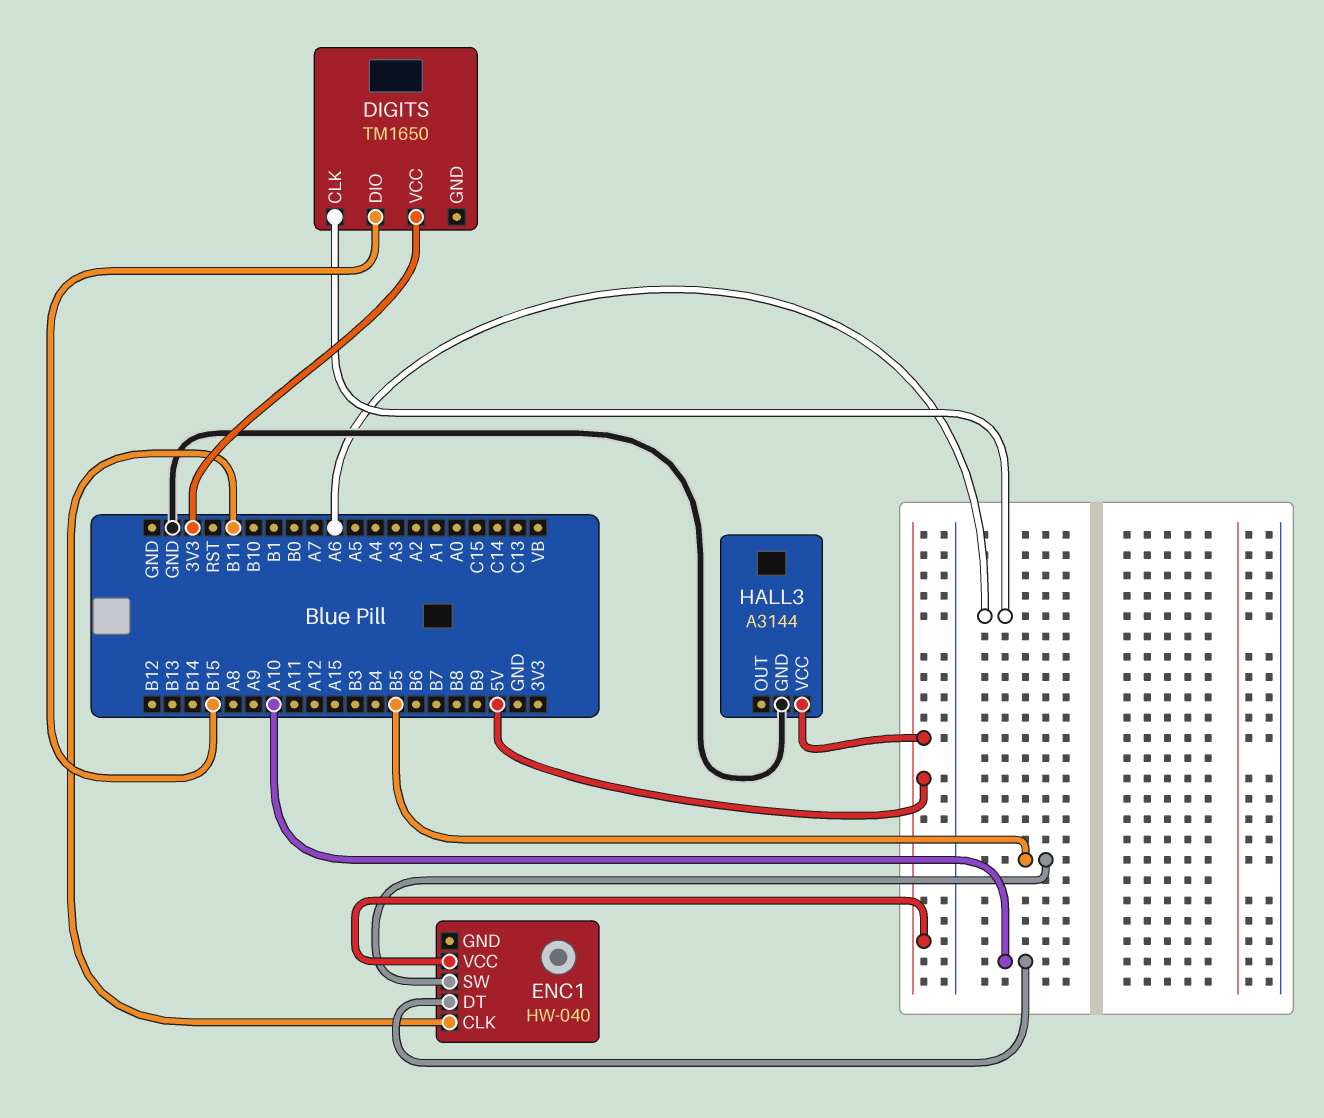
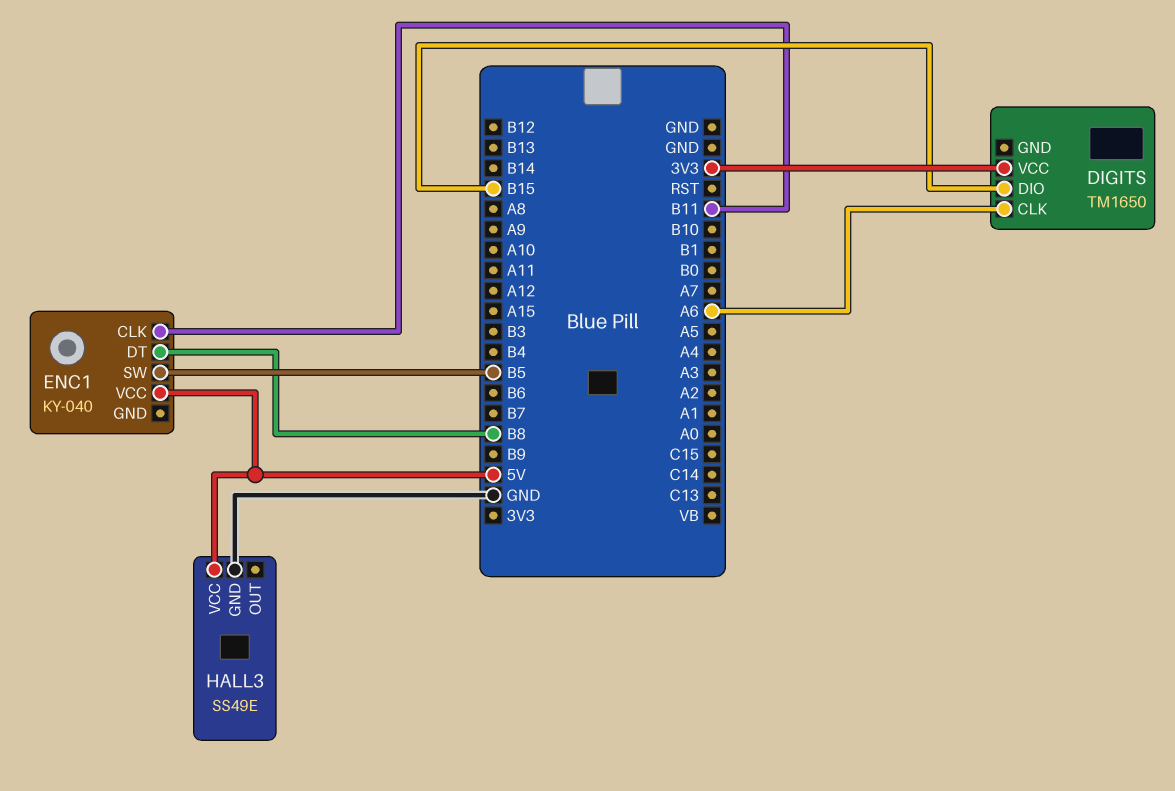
ENC1: HW-040 -> KY-040
ENC1 pin DT: A10 -> B8
HALL3: A3144 -> SS49E

